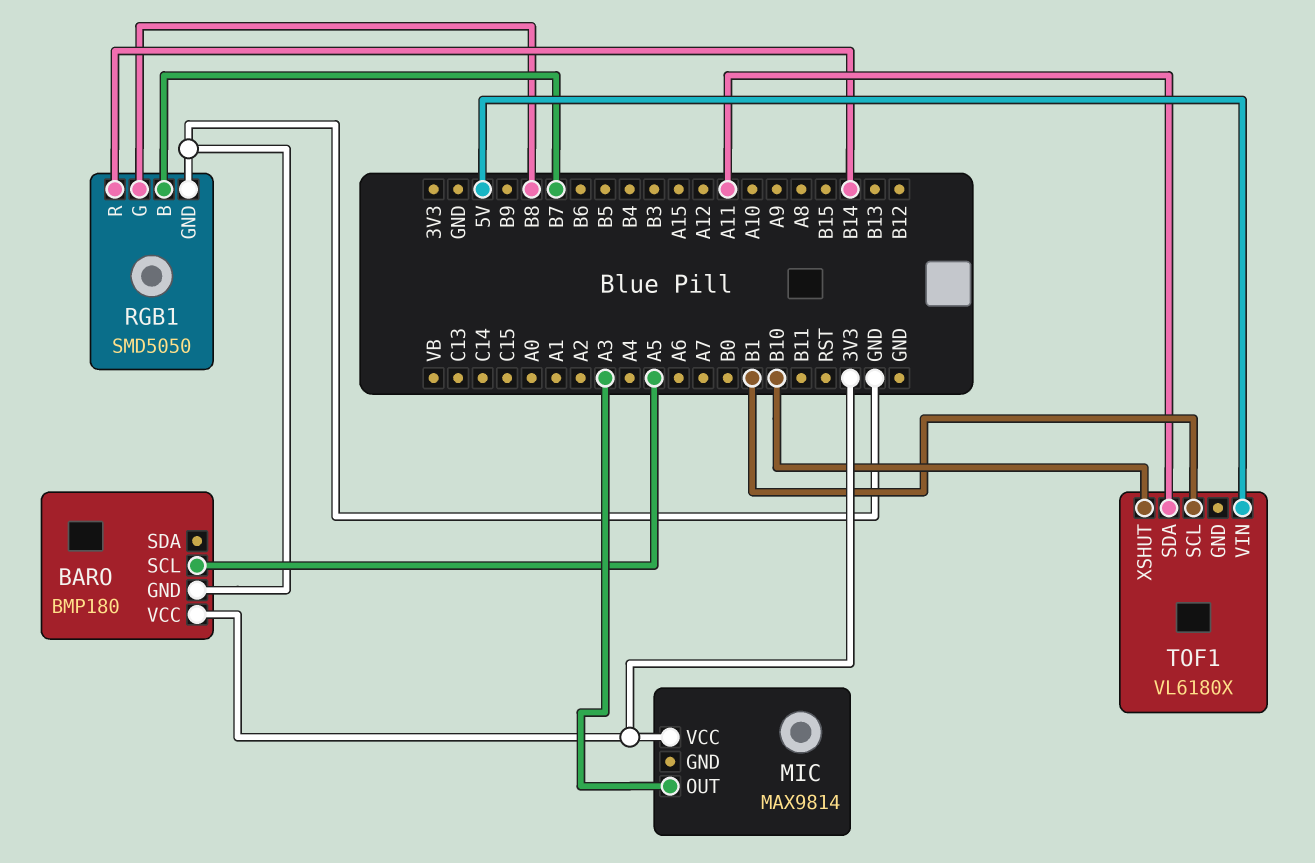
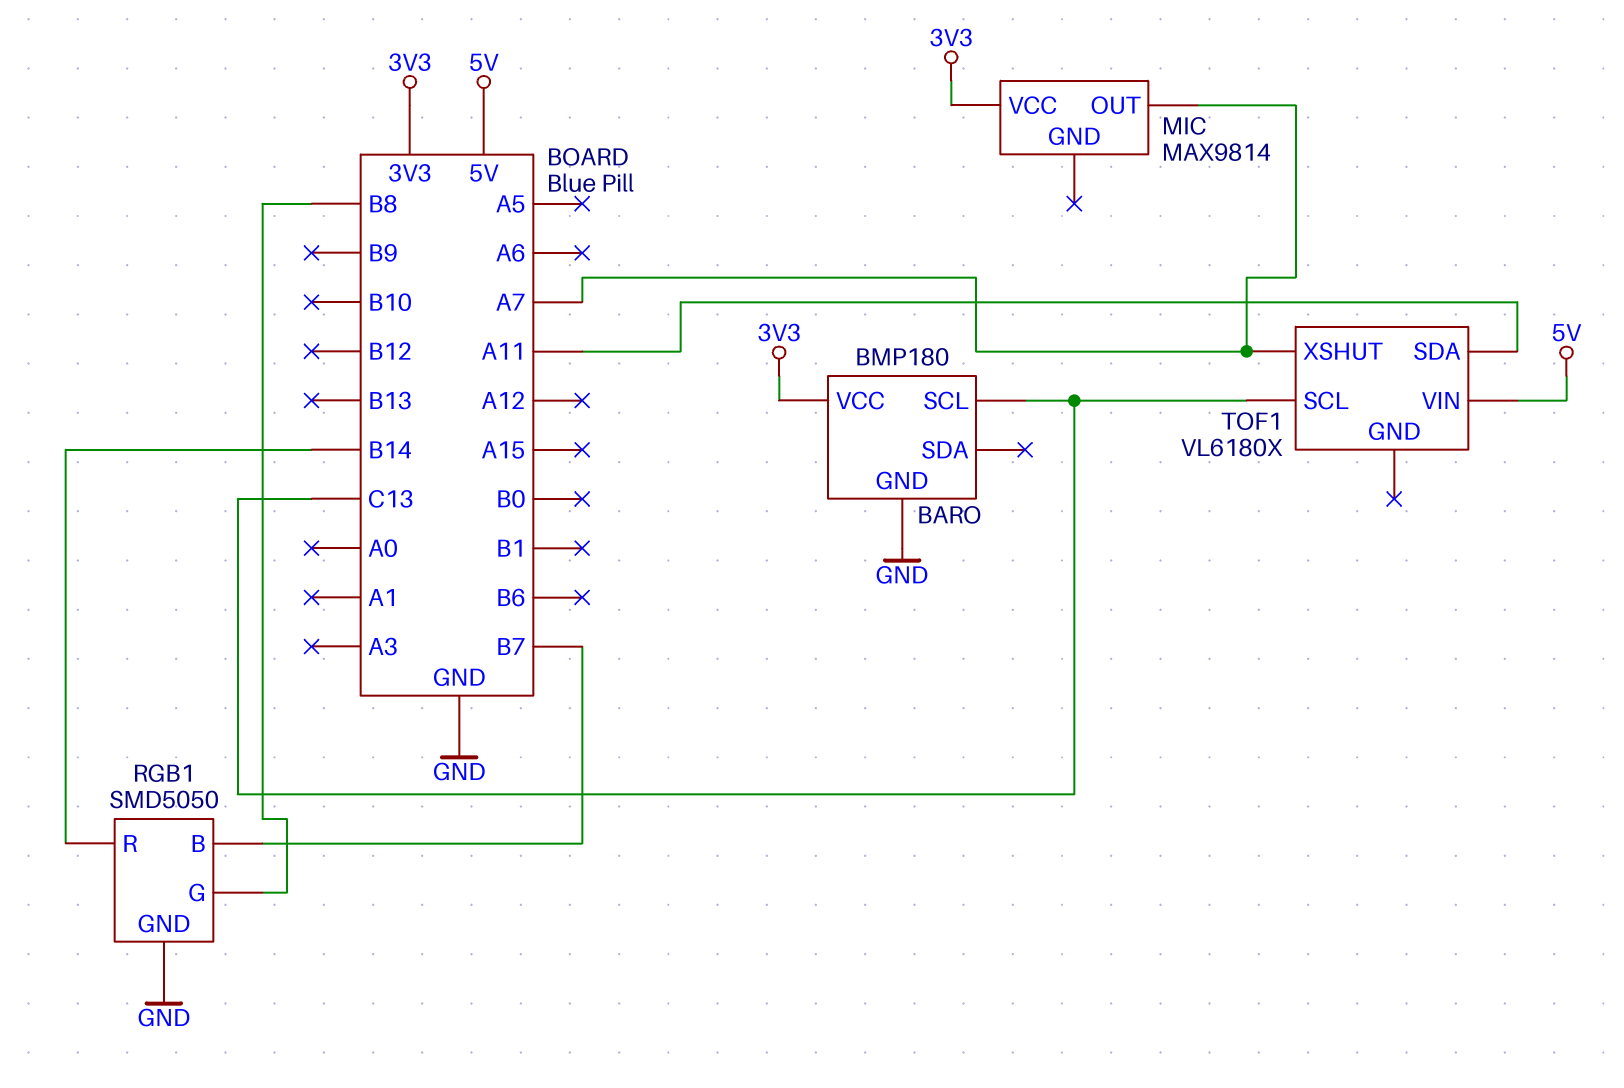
BARO pin SCL: A5 -> C13
MIC pin OUT: A3 -> A7
TOF1 pin SCL: B1 -> C13
TOF1 pin XSHUT: B10 -> A7

